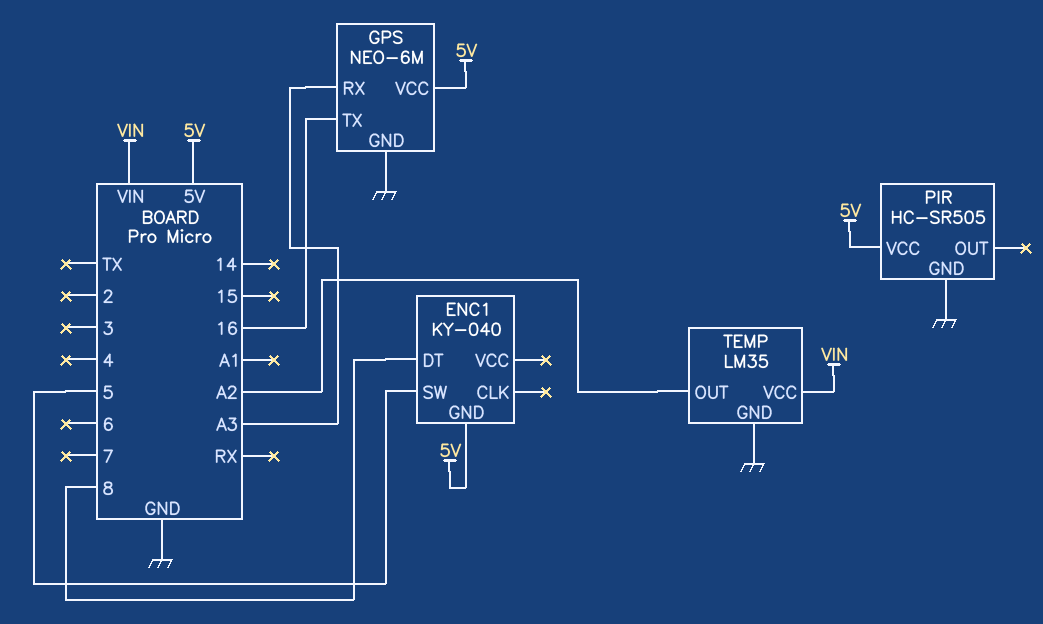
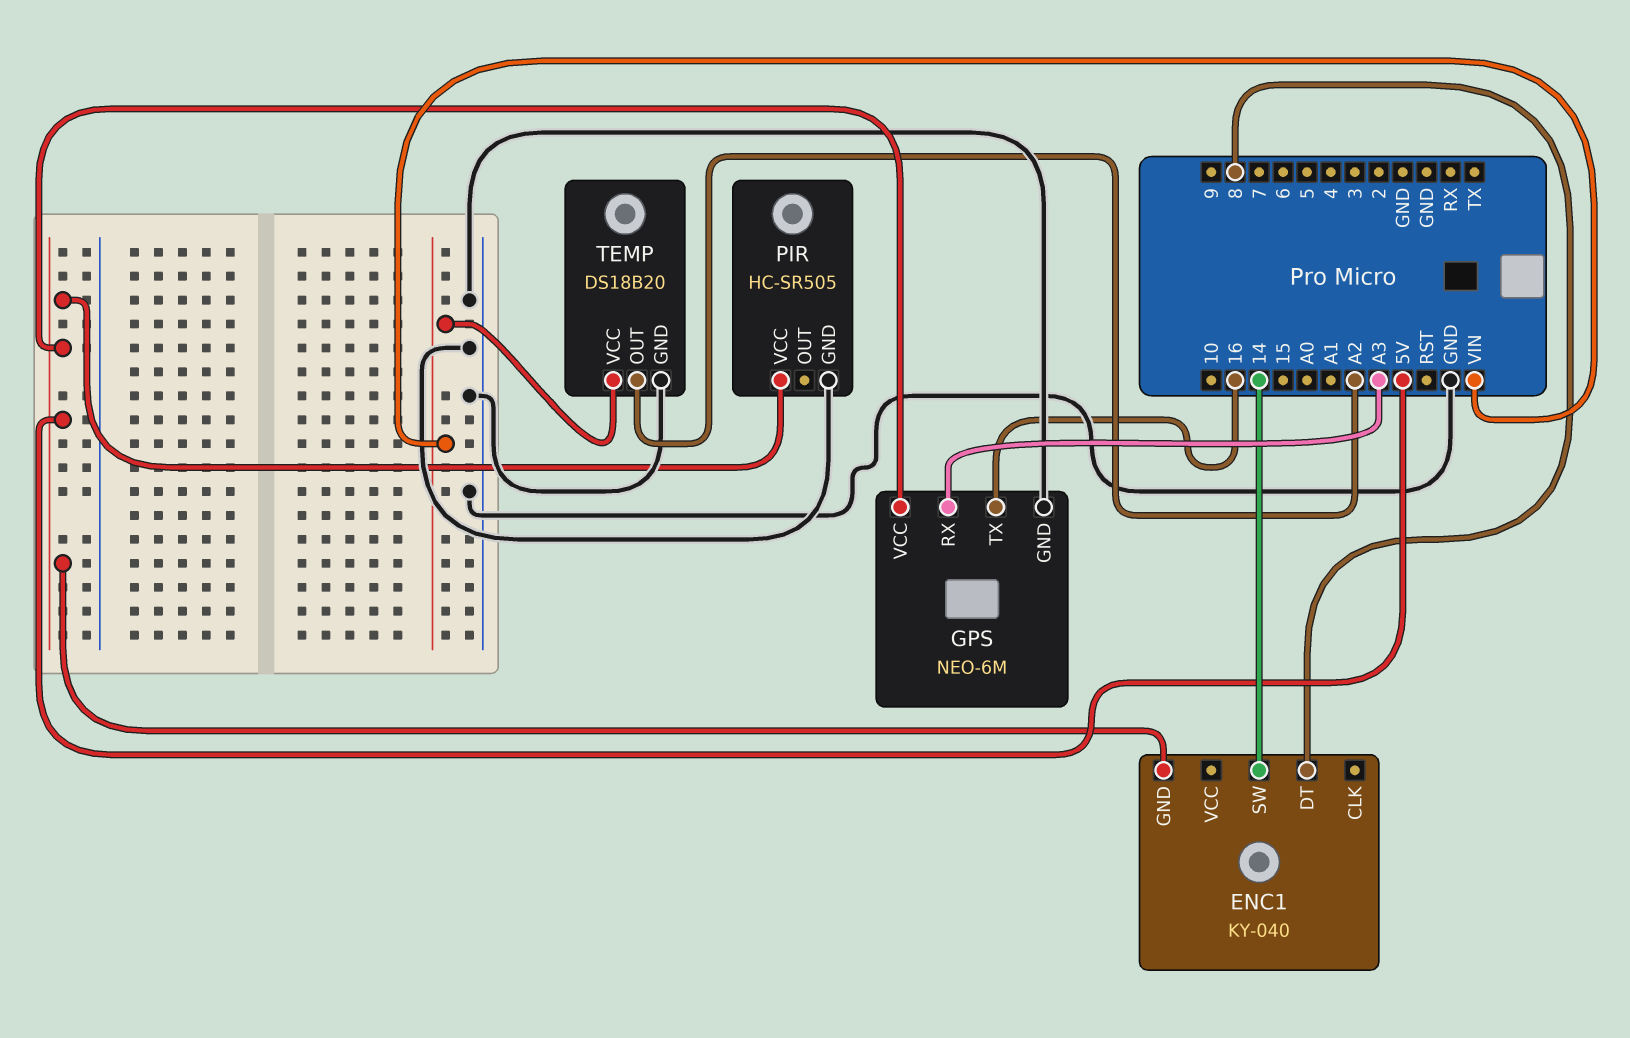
ENC1 pin SW: 5 -> 14
TEMP: LM35 -> DS18B20

